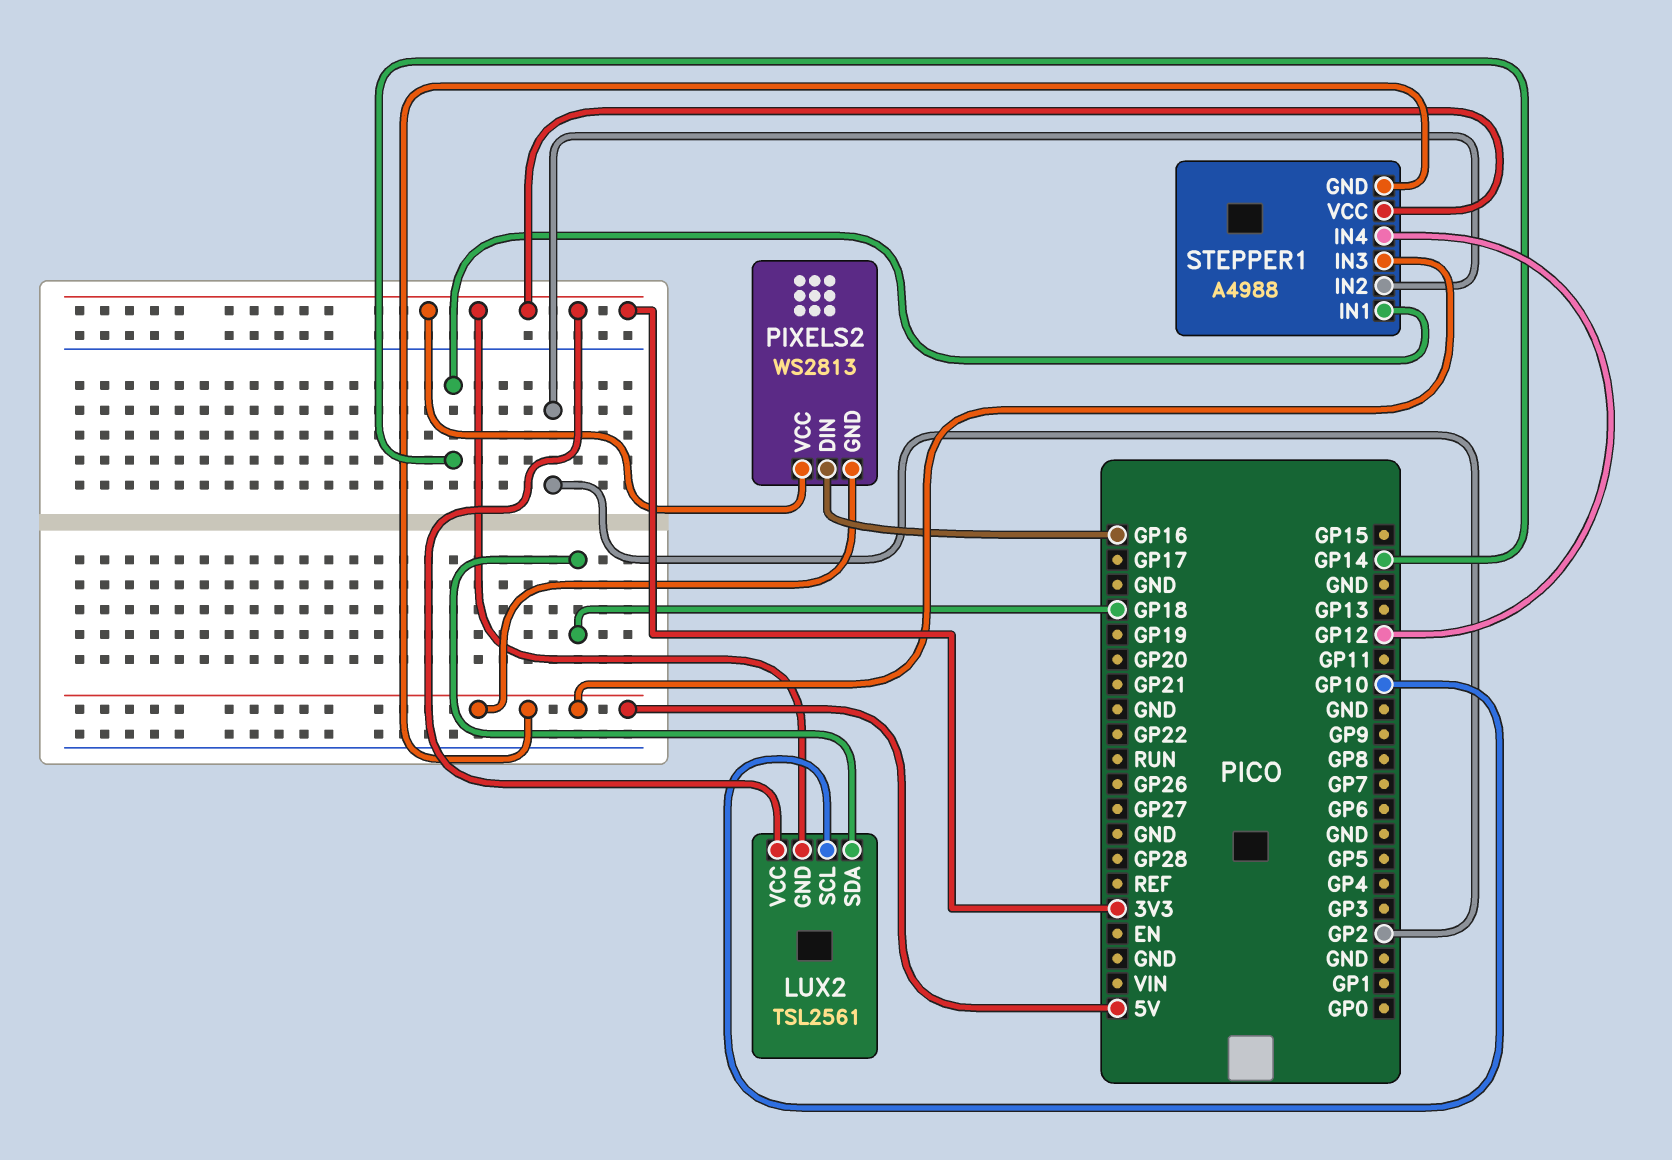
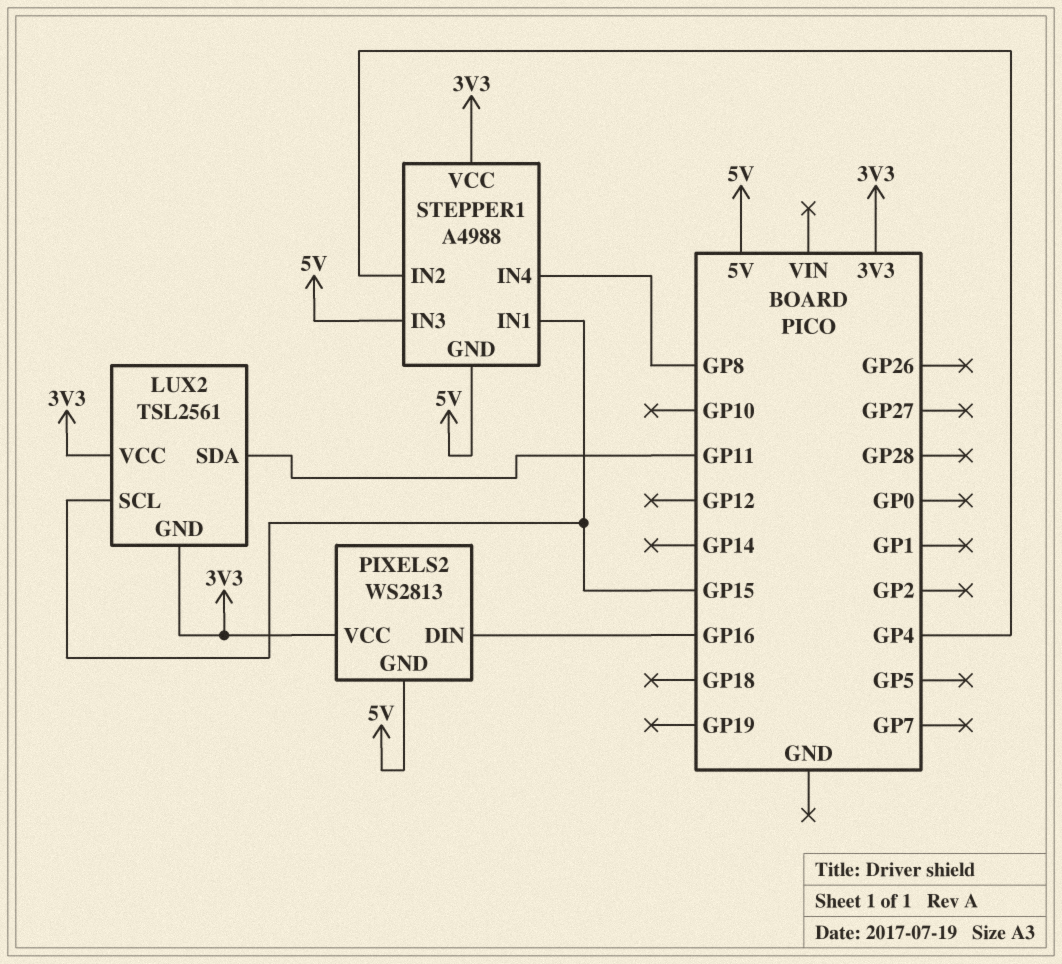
LUX2 pin SCL: GP10 -> GP15
LUX2 pin SDA: GP18 -> GP11
STEPPER1 pin IN1: GP14 -> GP15
STEPPER1 pin IN2: GP2 -> GP4
STEPPER1 pin IN4: GP12 -> GP8

